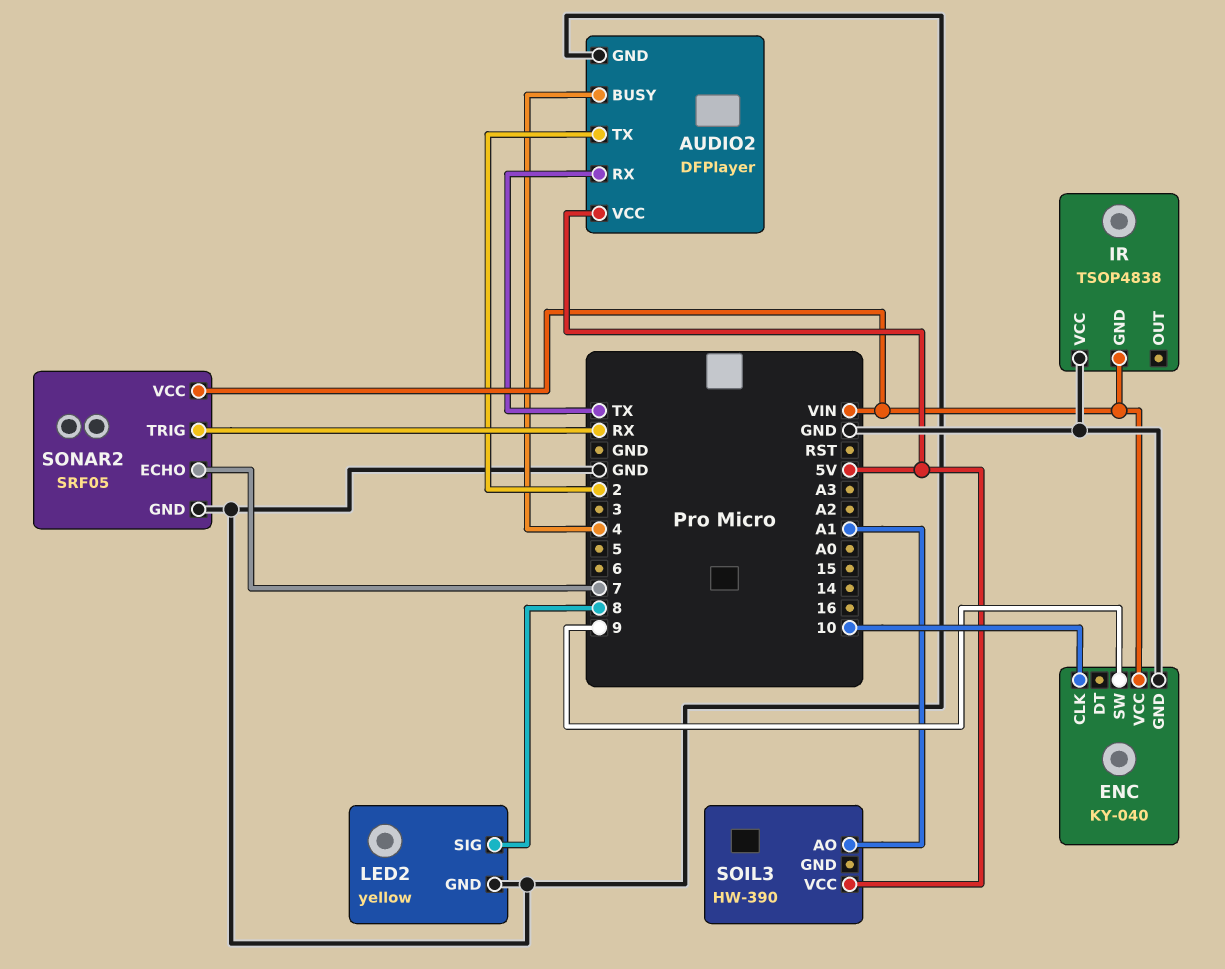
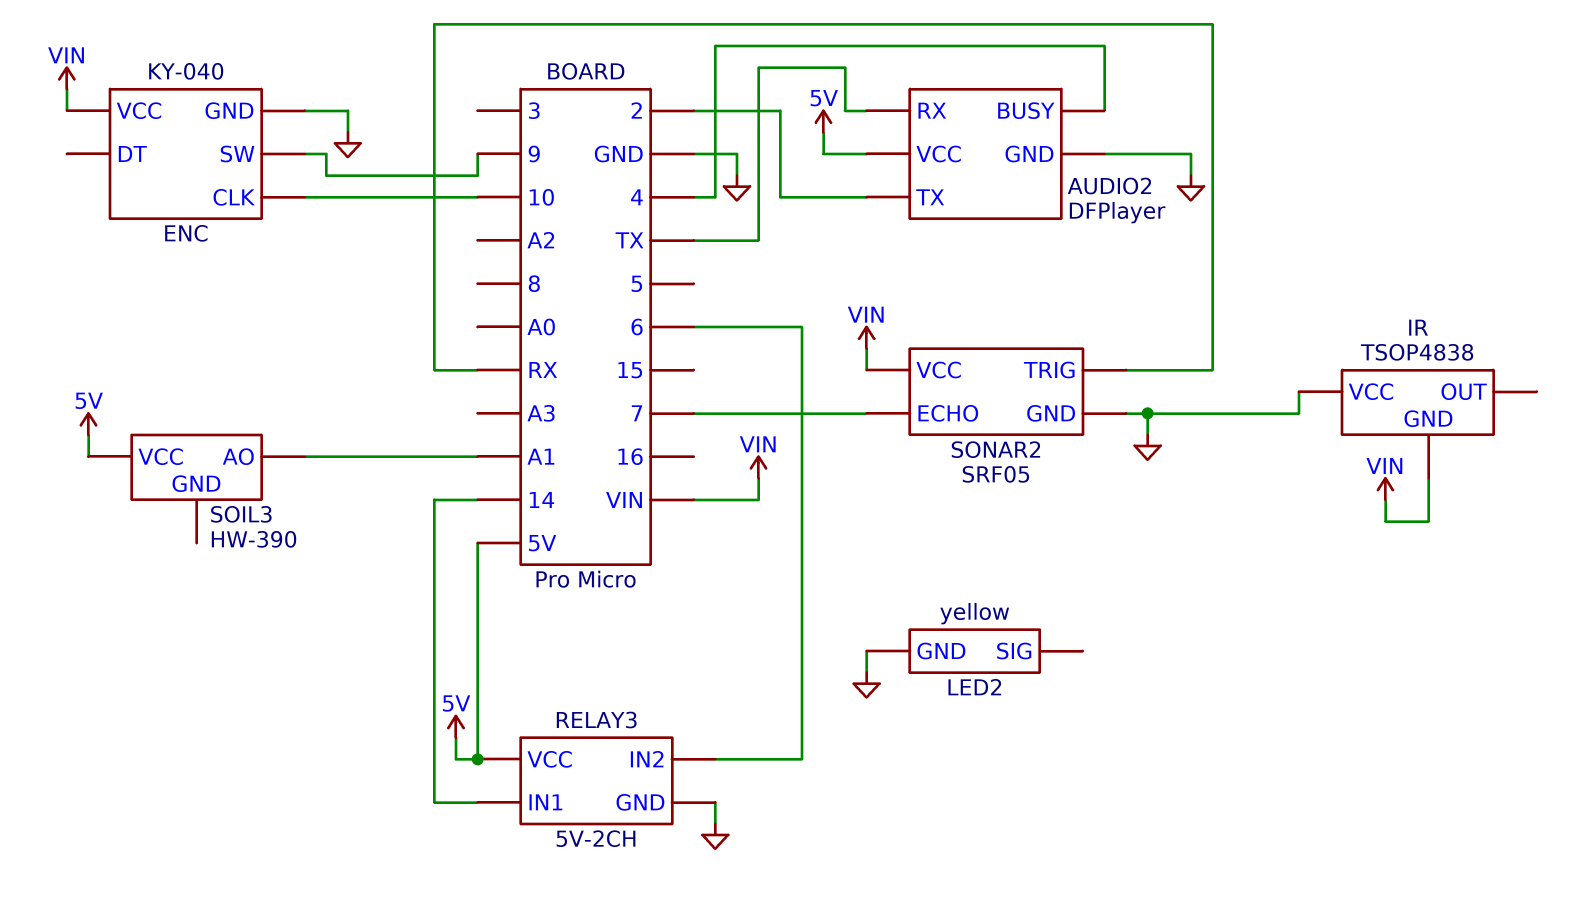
LED2 pin SIG: 8 -> none
RELAY3: none -> 5V-2CH
RELAY3 pin GND: none -> GND
RELAY3 pin IN1: none -> 14
RELAY3 pin IN2: none -> 6
RELAY3 pin VCC: none -> 5V

